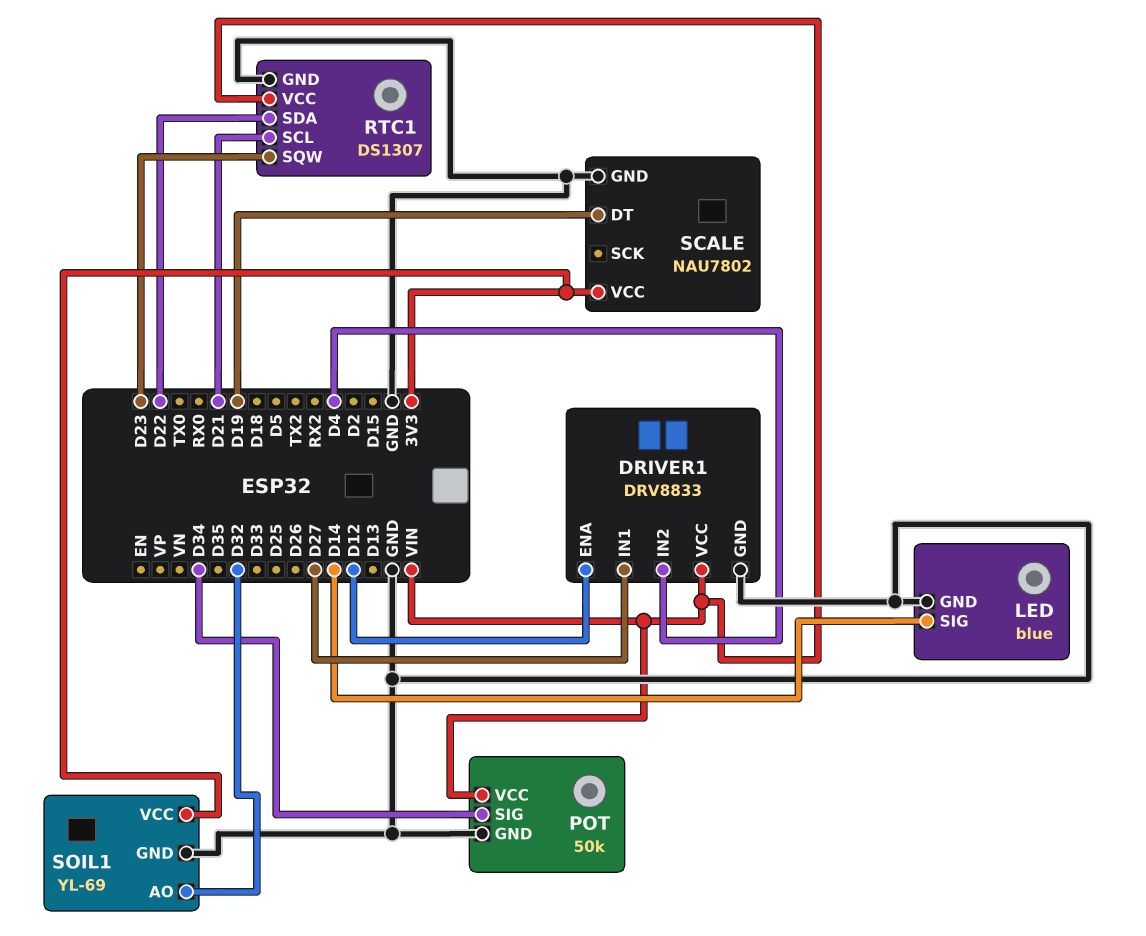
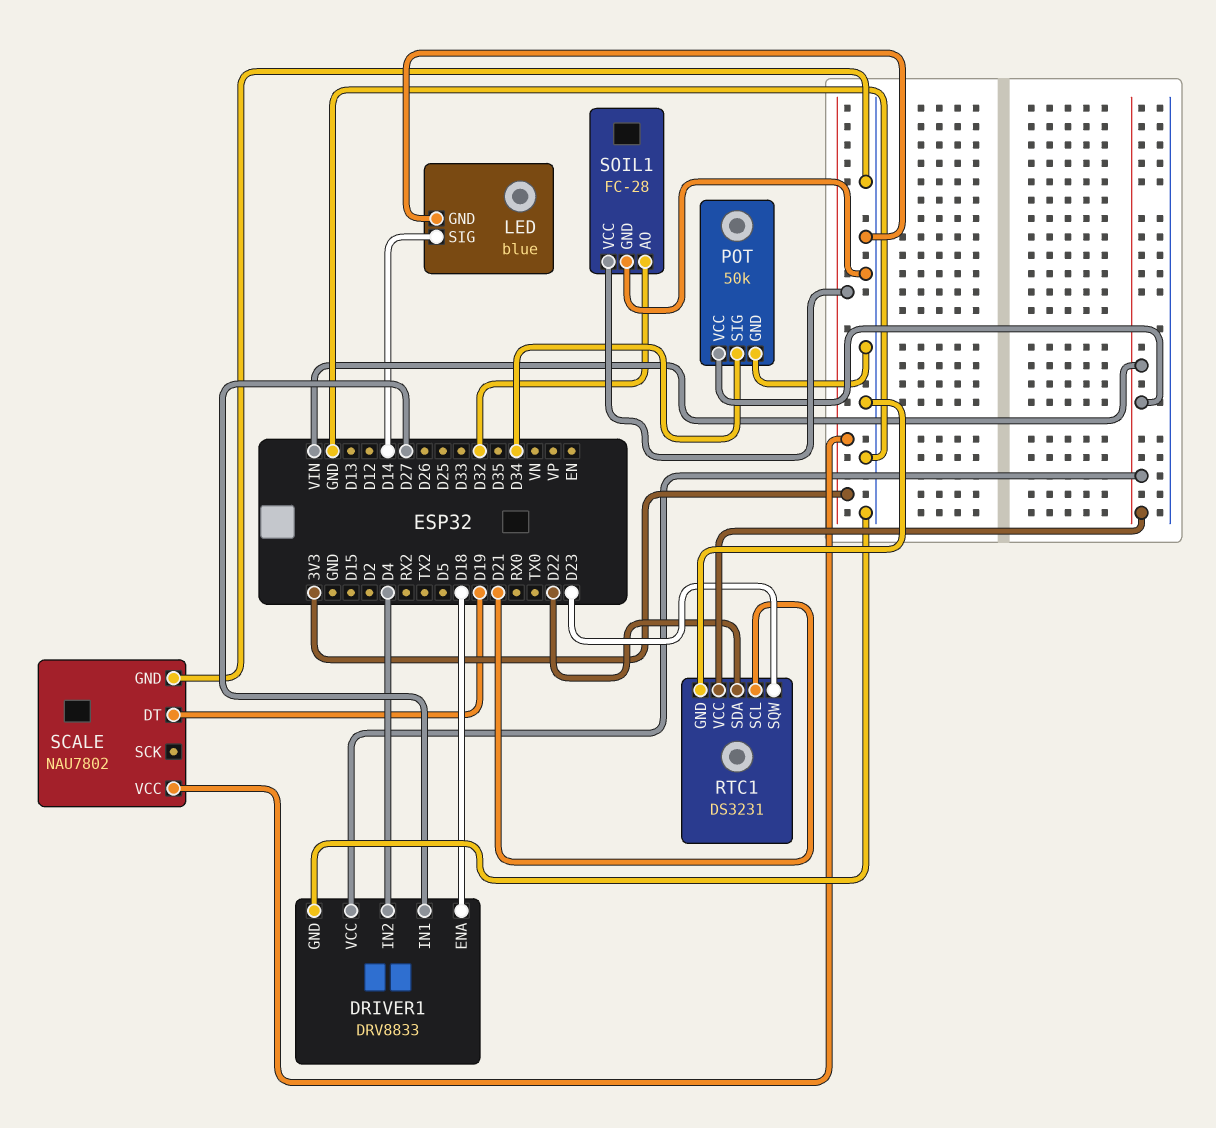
DRIVER1 pin ENA: D12 -> D18
RTC1: DS1307 -> DS3231
SOIL1: YL-69 -> FC-28

